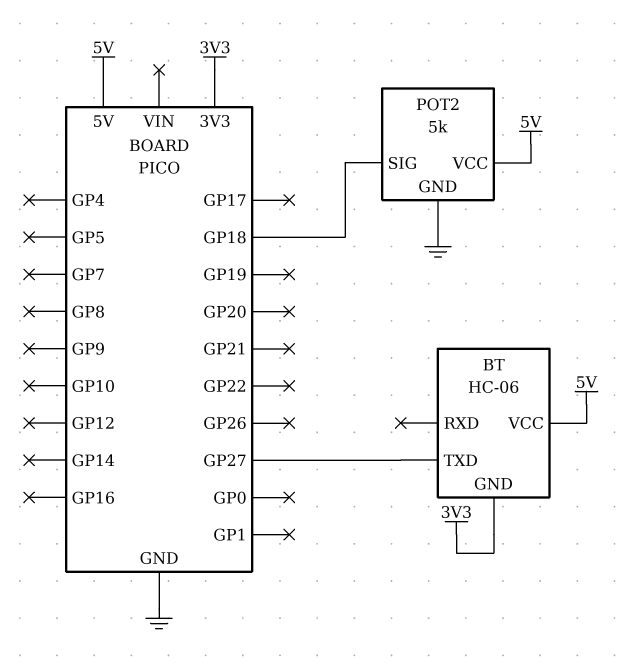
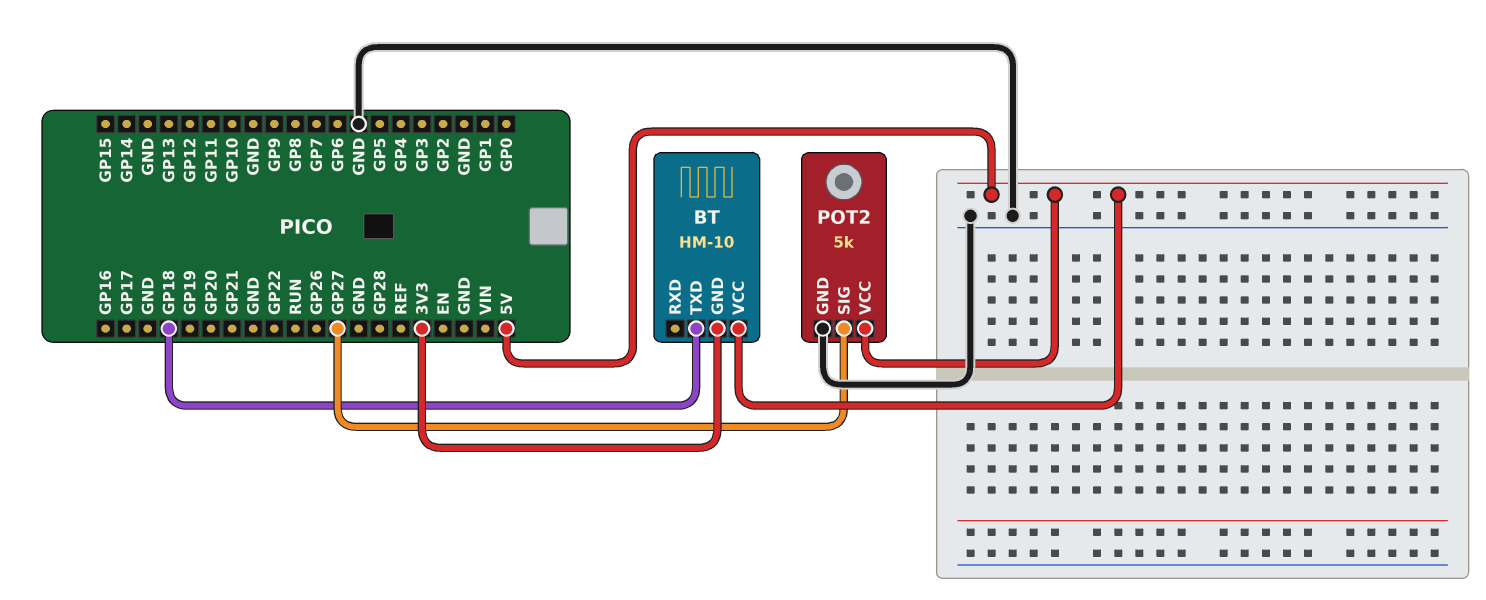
BT: HC-06 -> HM-10
BT pin TXD: GP27 -> GP18
POT2 pin SIG: GP18 -> GP27

